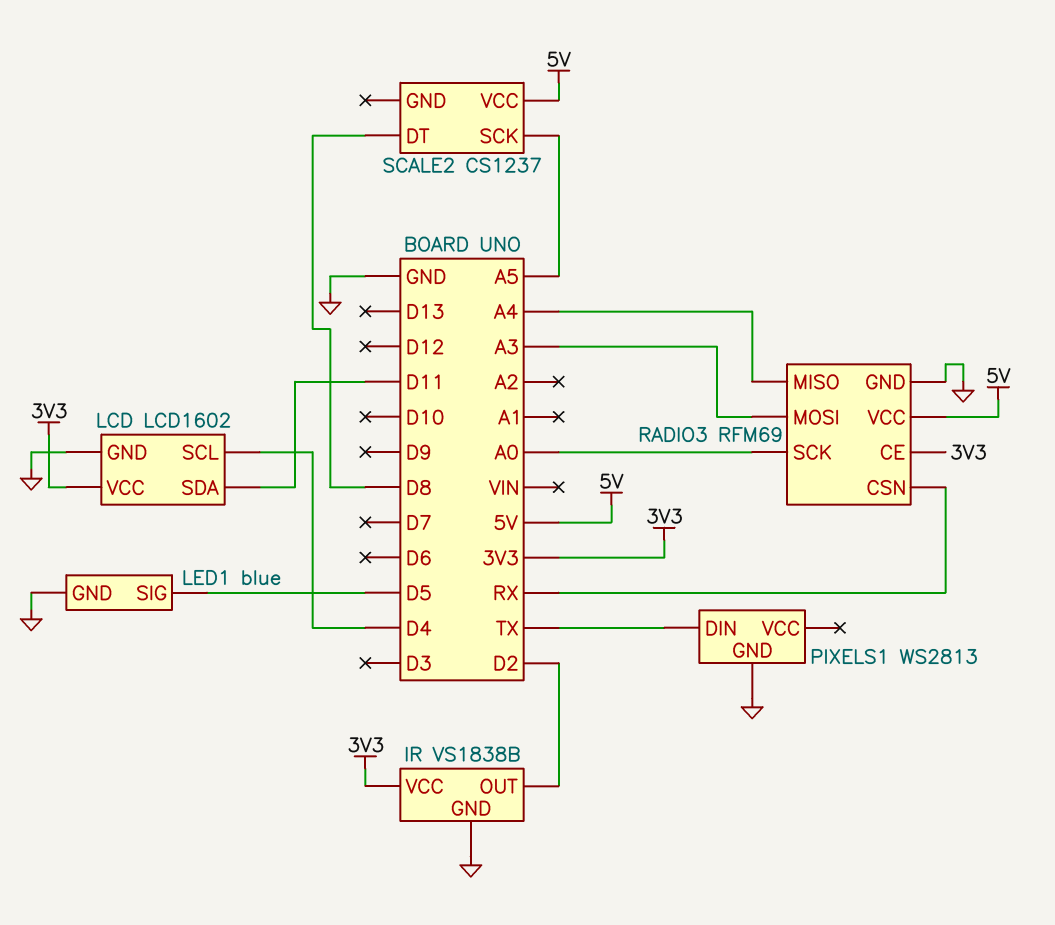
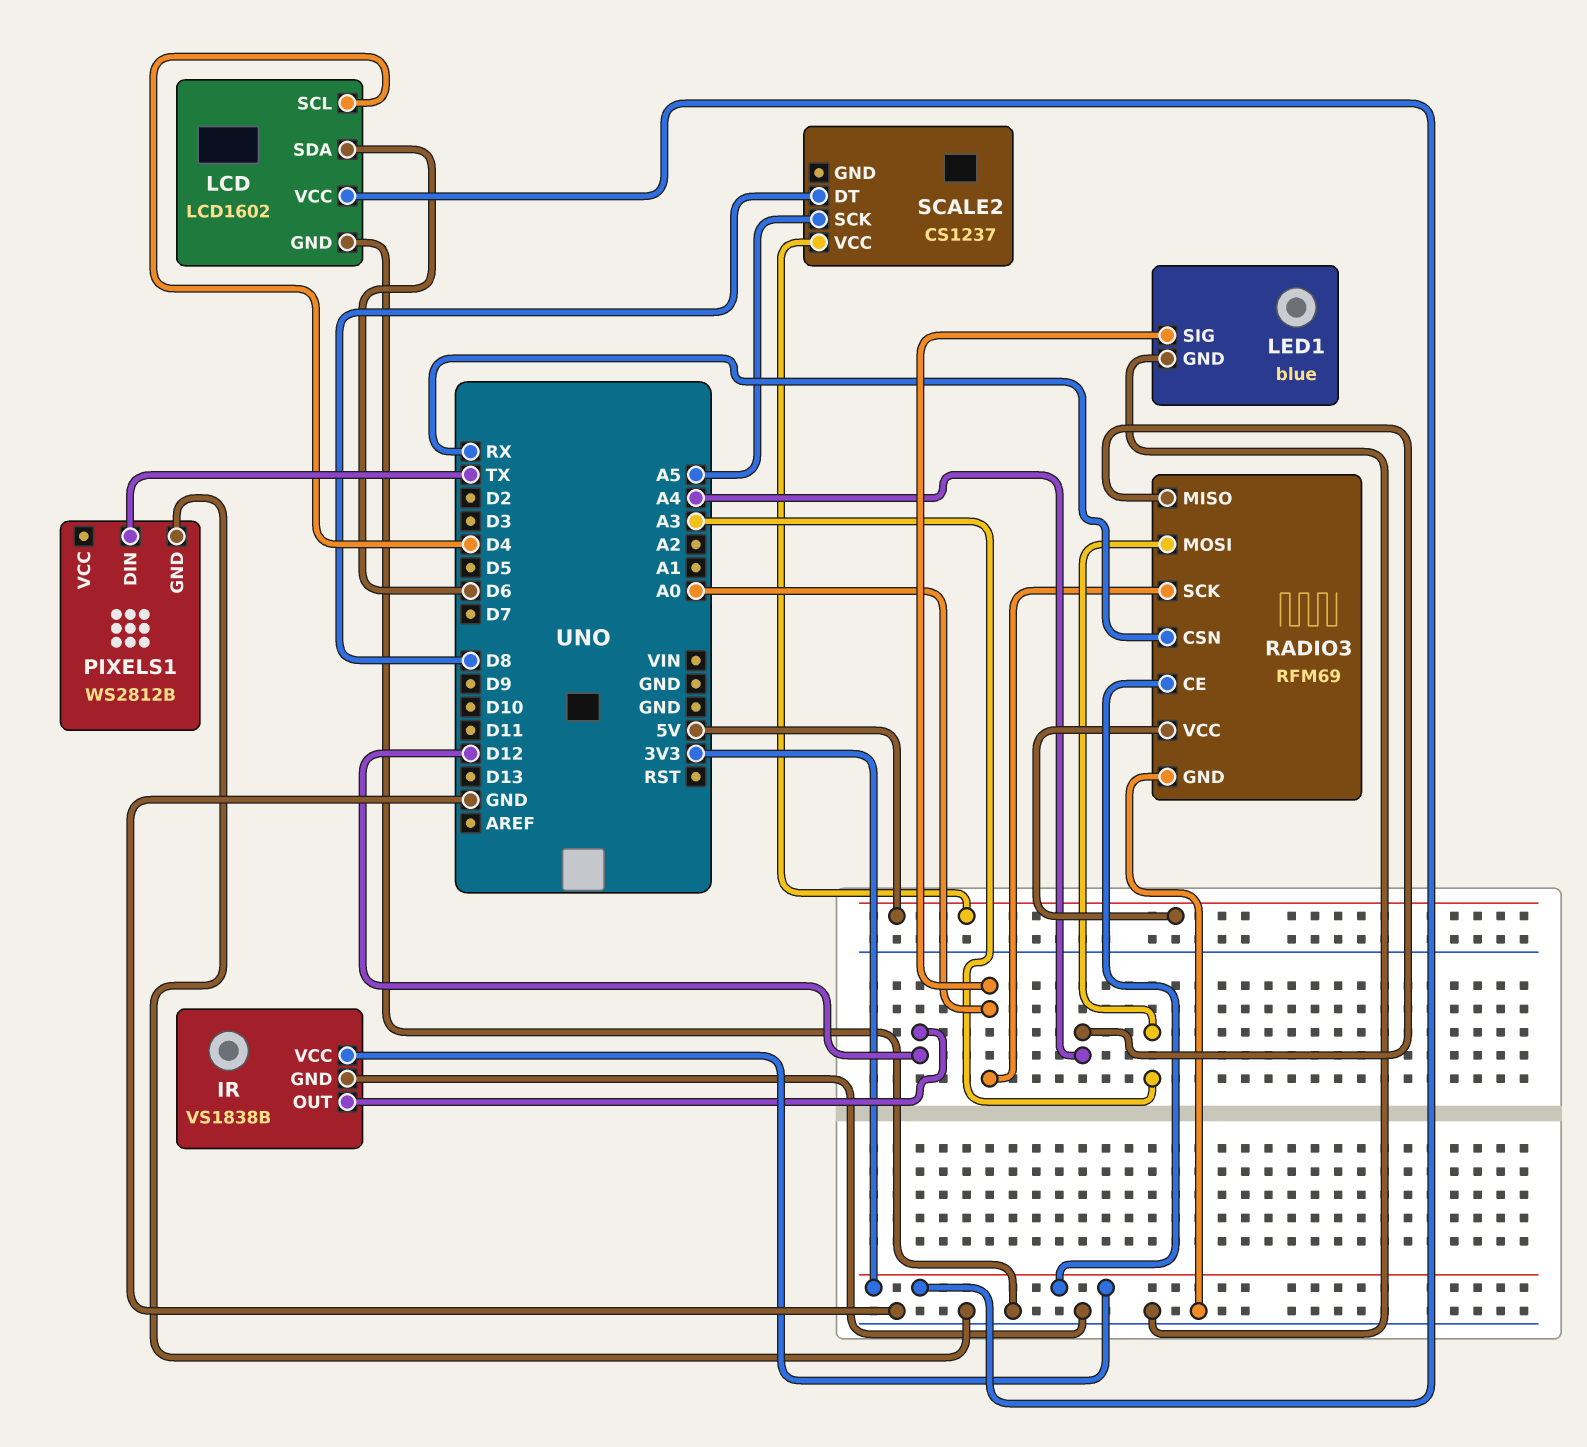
IR pin OUT: D2 -> D12
LCD pin SDA: D11 -> D6
LED1 pin SIG: D5 -> A0
PIXELS1: WS2813 -> WS2812B

